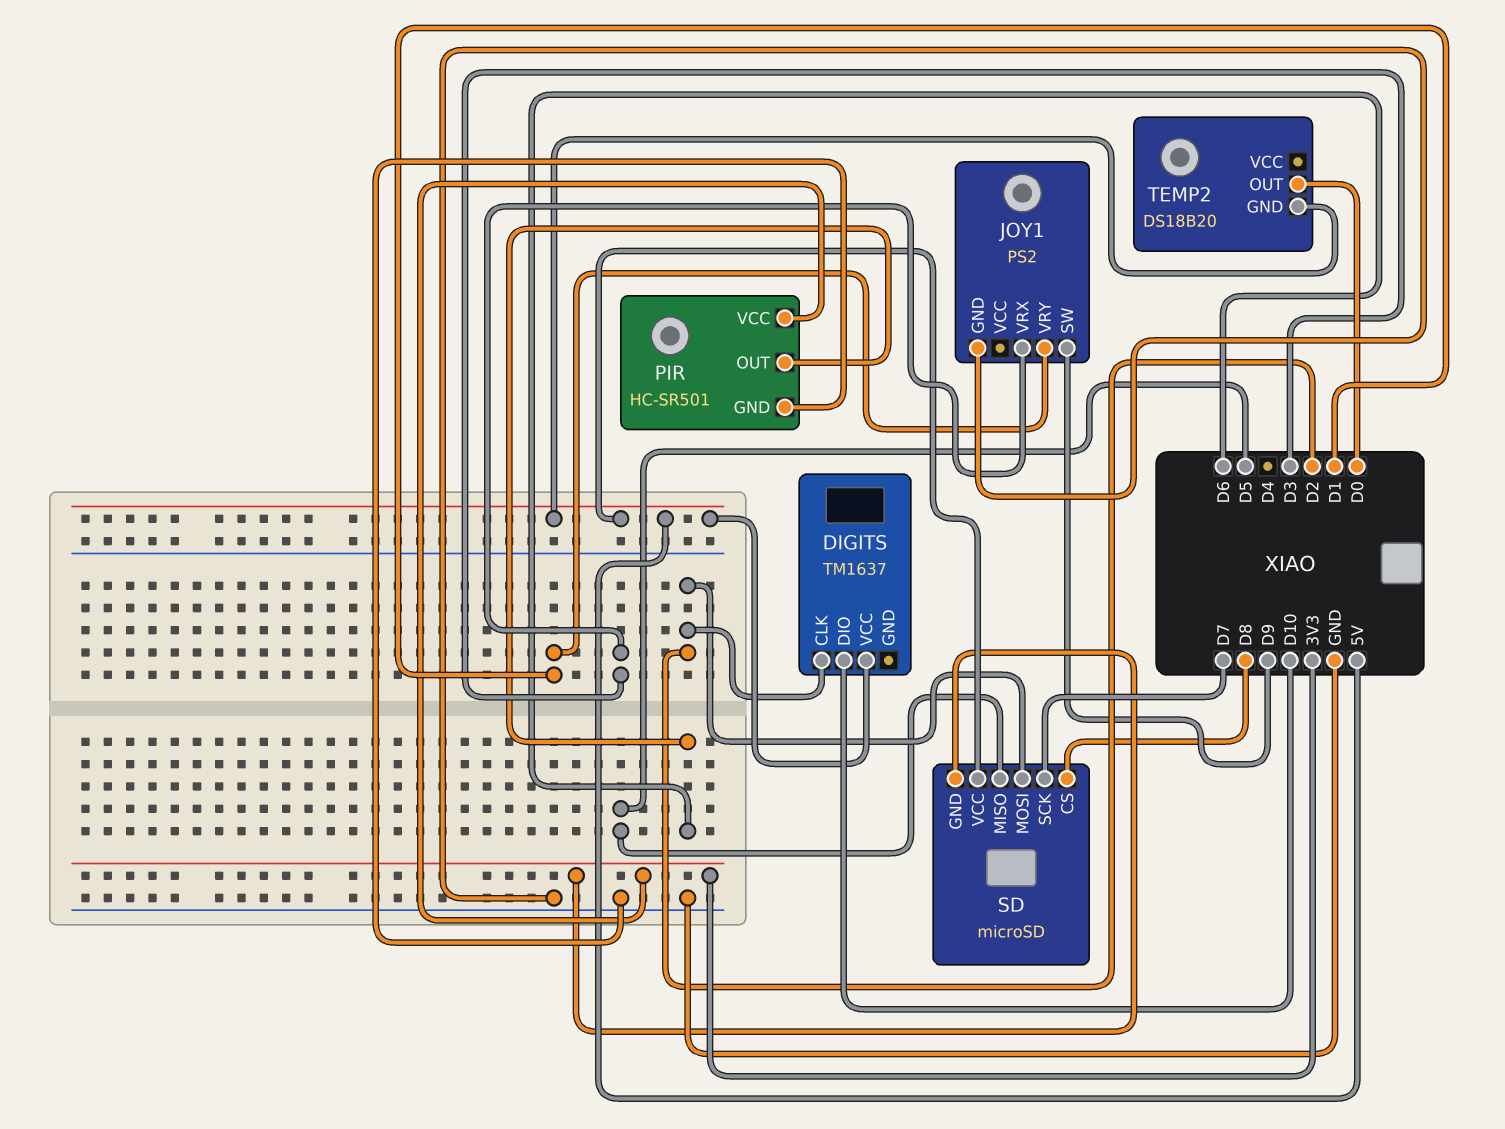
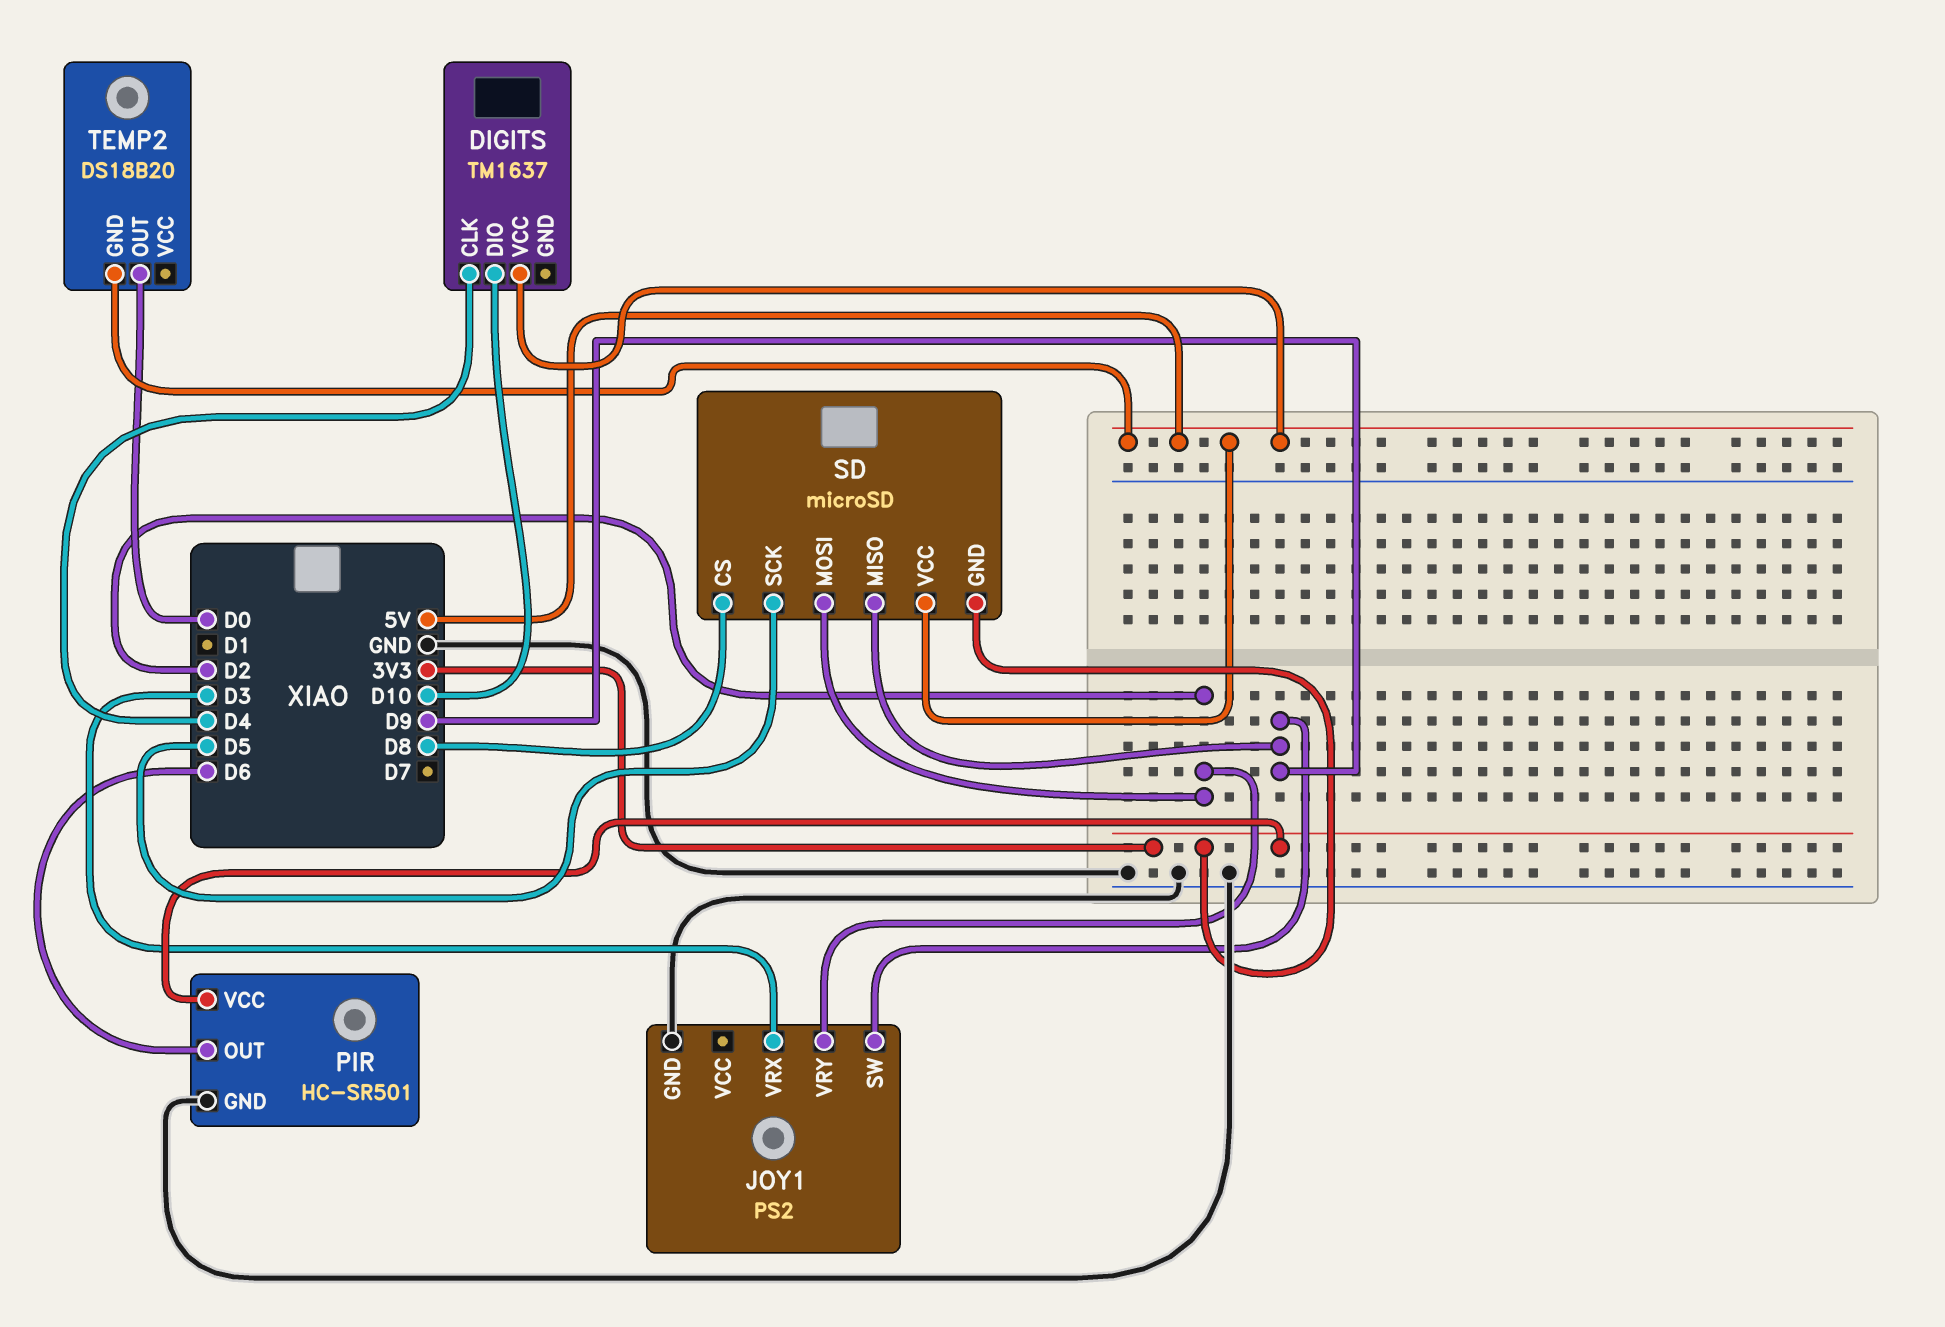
DIGITS pin CLK: D2 -> D4
JOY1 pin VRY: D1 -> D2
SD pin MISO: D5 -> D9
SD pin SCK: D7 -> D5

